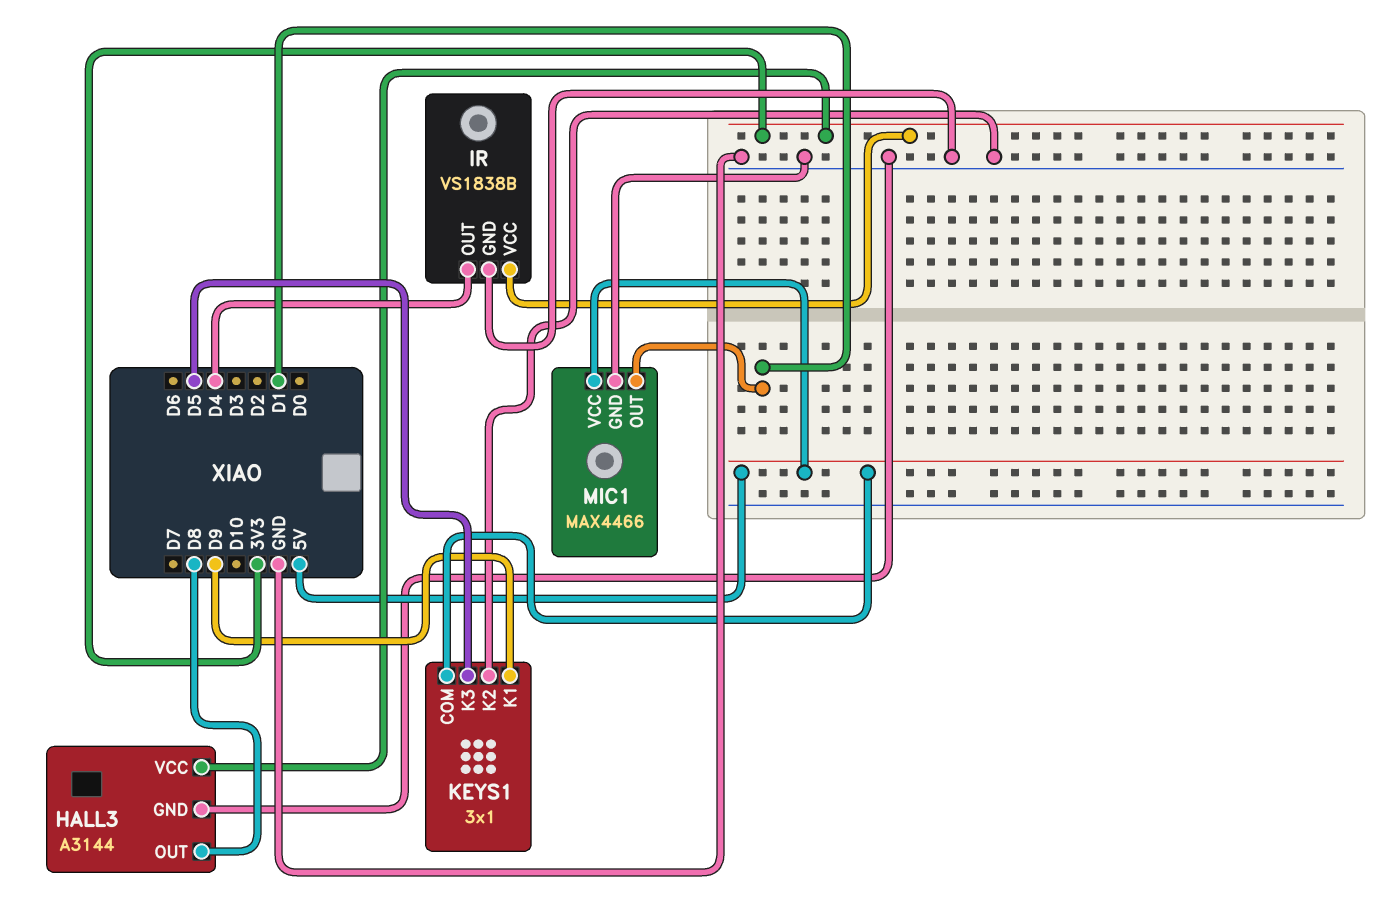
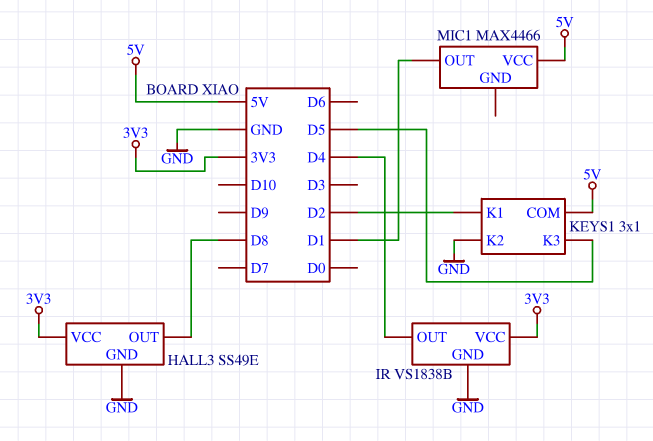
HALL3: A3144 -> SS49E
KEYS1 pin K1: D9 -> D2
MIC1 pin GND: GND -> none

